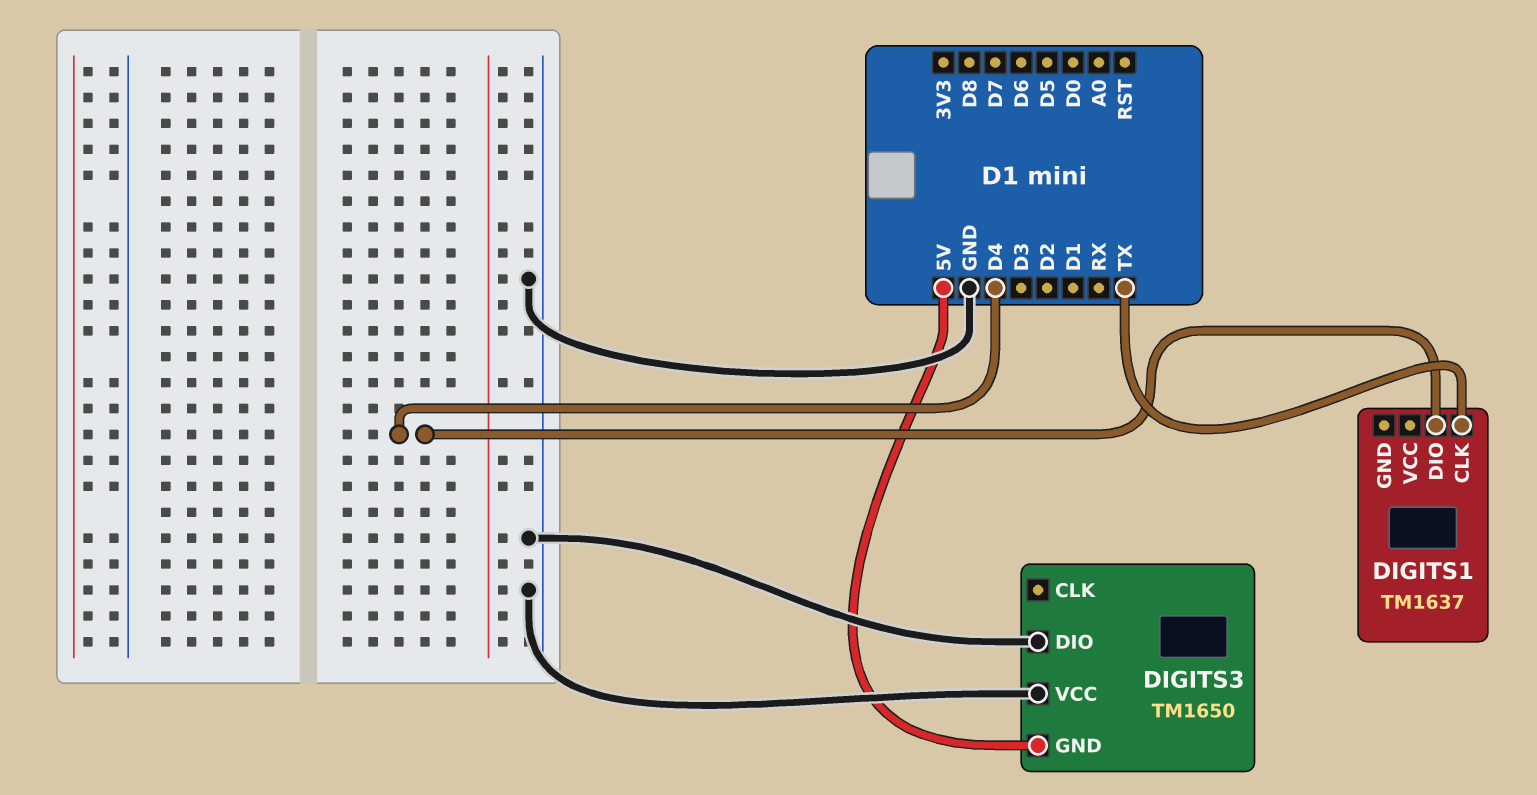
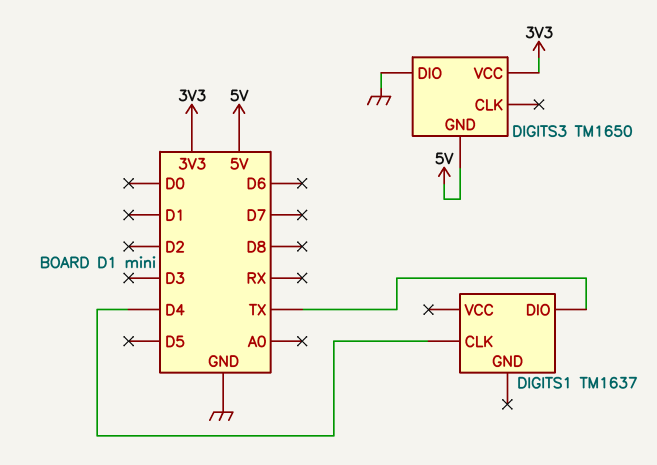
DIGITS1 pin CLK: TX -> D4
DIGITS1 pin DIO: D4 -> TX
DIGITS3 pin VCC: GND -> 3V3

